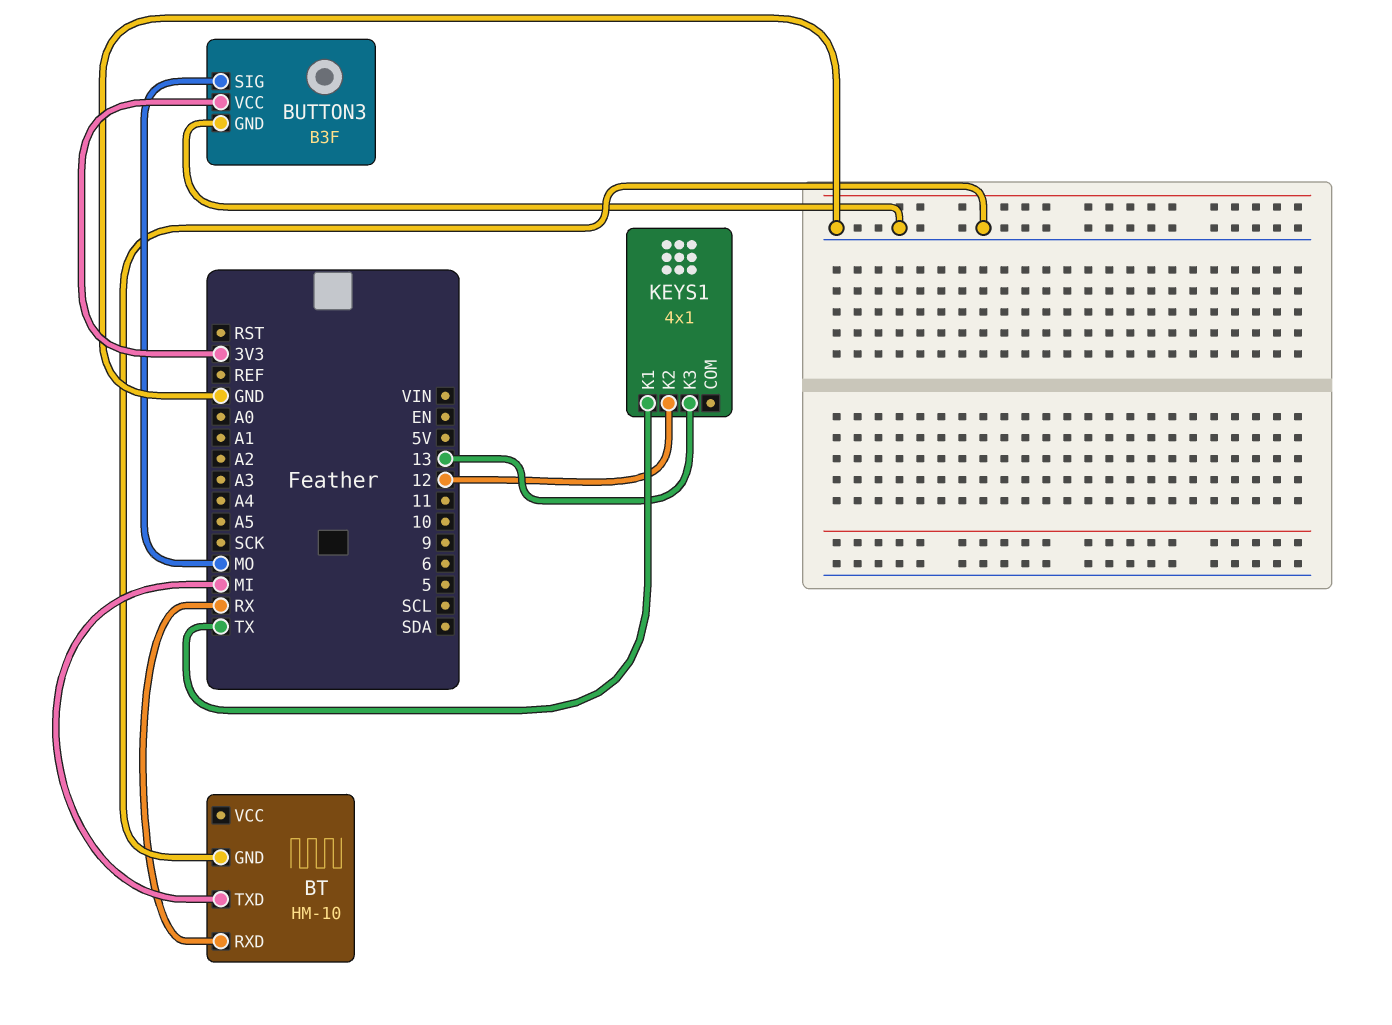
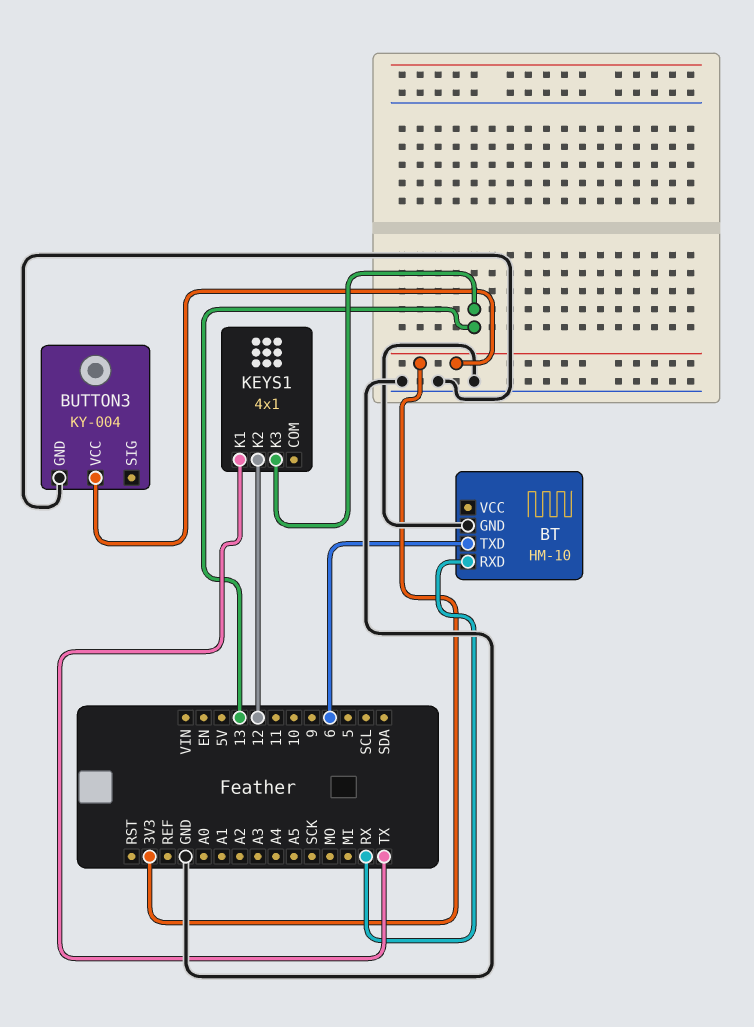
BT pin TXD: MI -> 6
BUTTON3: B3F -> KY-004
BUTTON3 pin SIG: MO -> none

